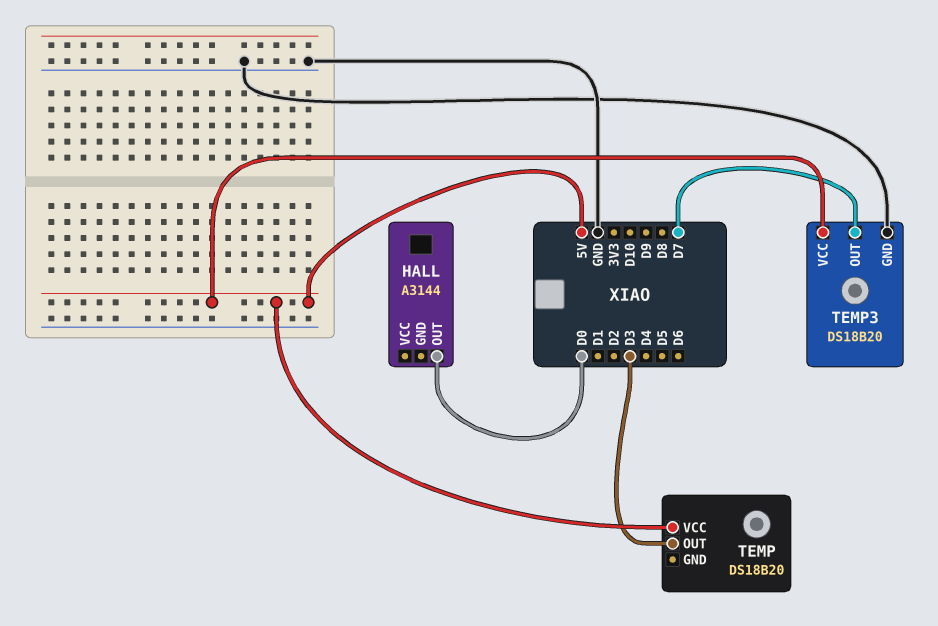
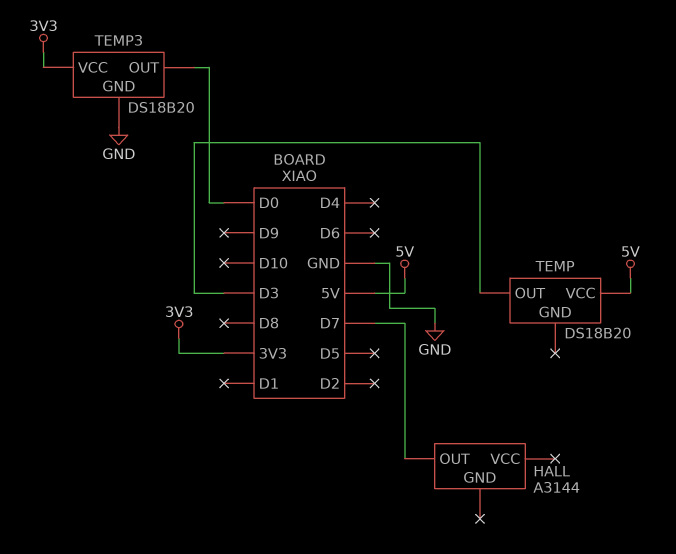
HALL pin OUT: D0 -> D7
TEMP3 pin OUT: D7 -> D0
TEMP3 pin VCC: 5V -> 3V3

